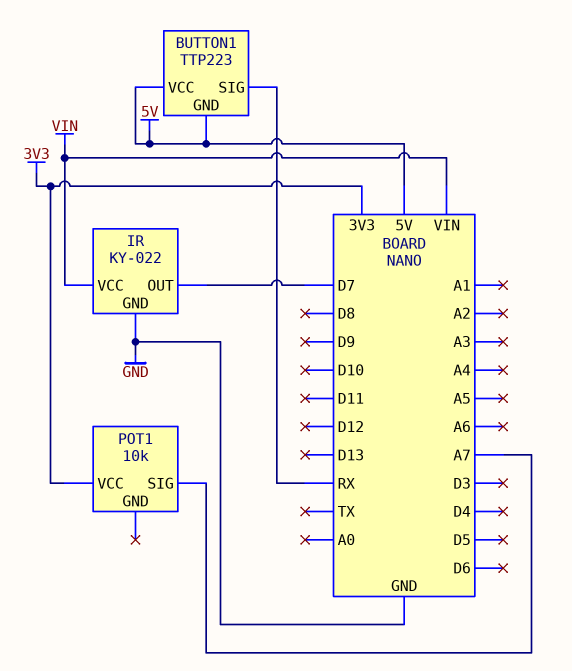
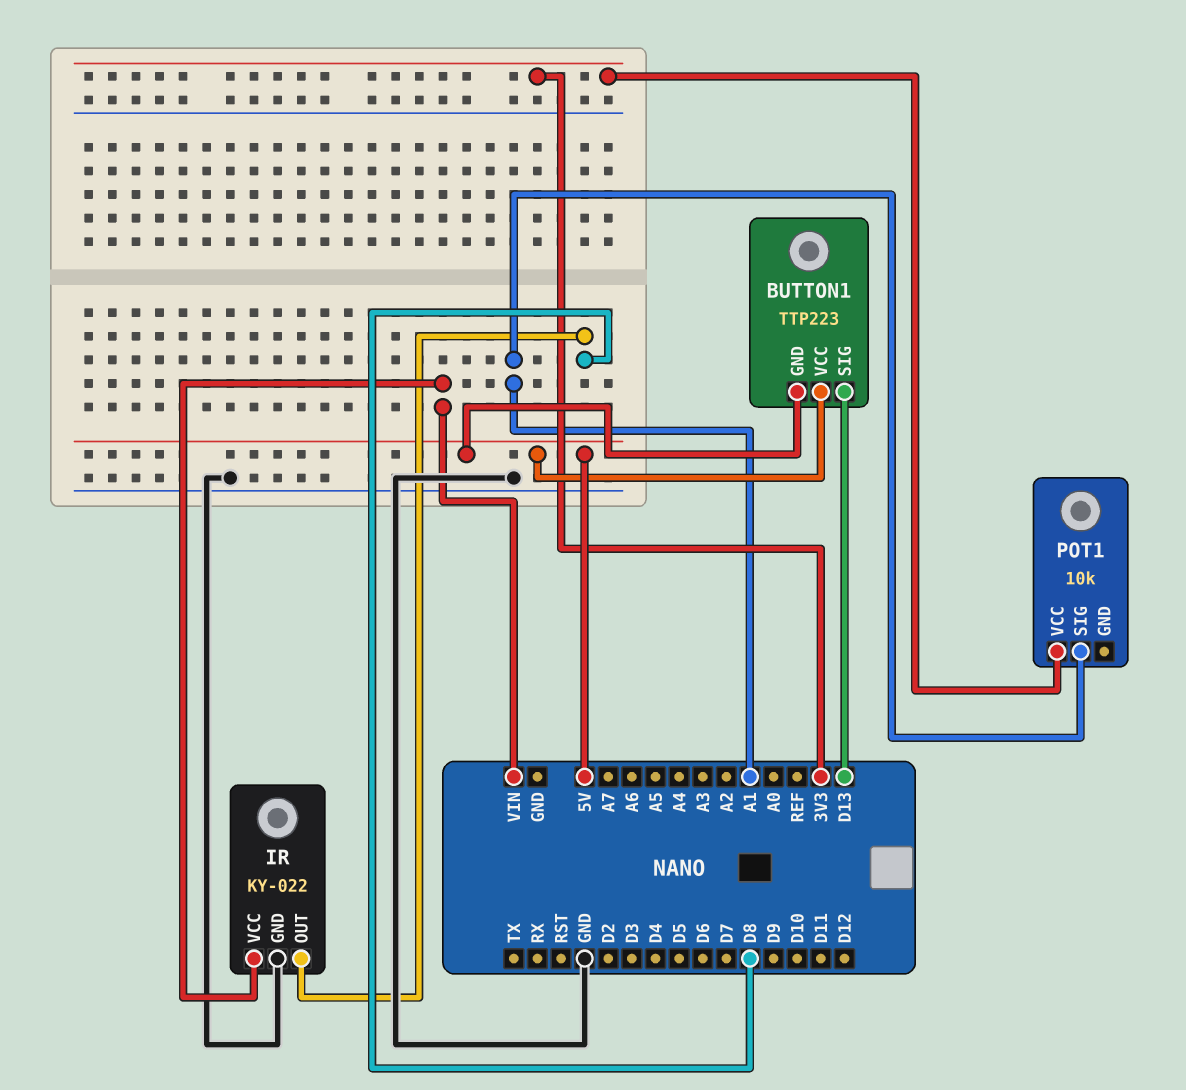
BUTTON1 pin SIG: RX -> D13
IR pin OUT: D7 -> D8
POT1 pin SIG: A7 -> A1

